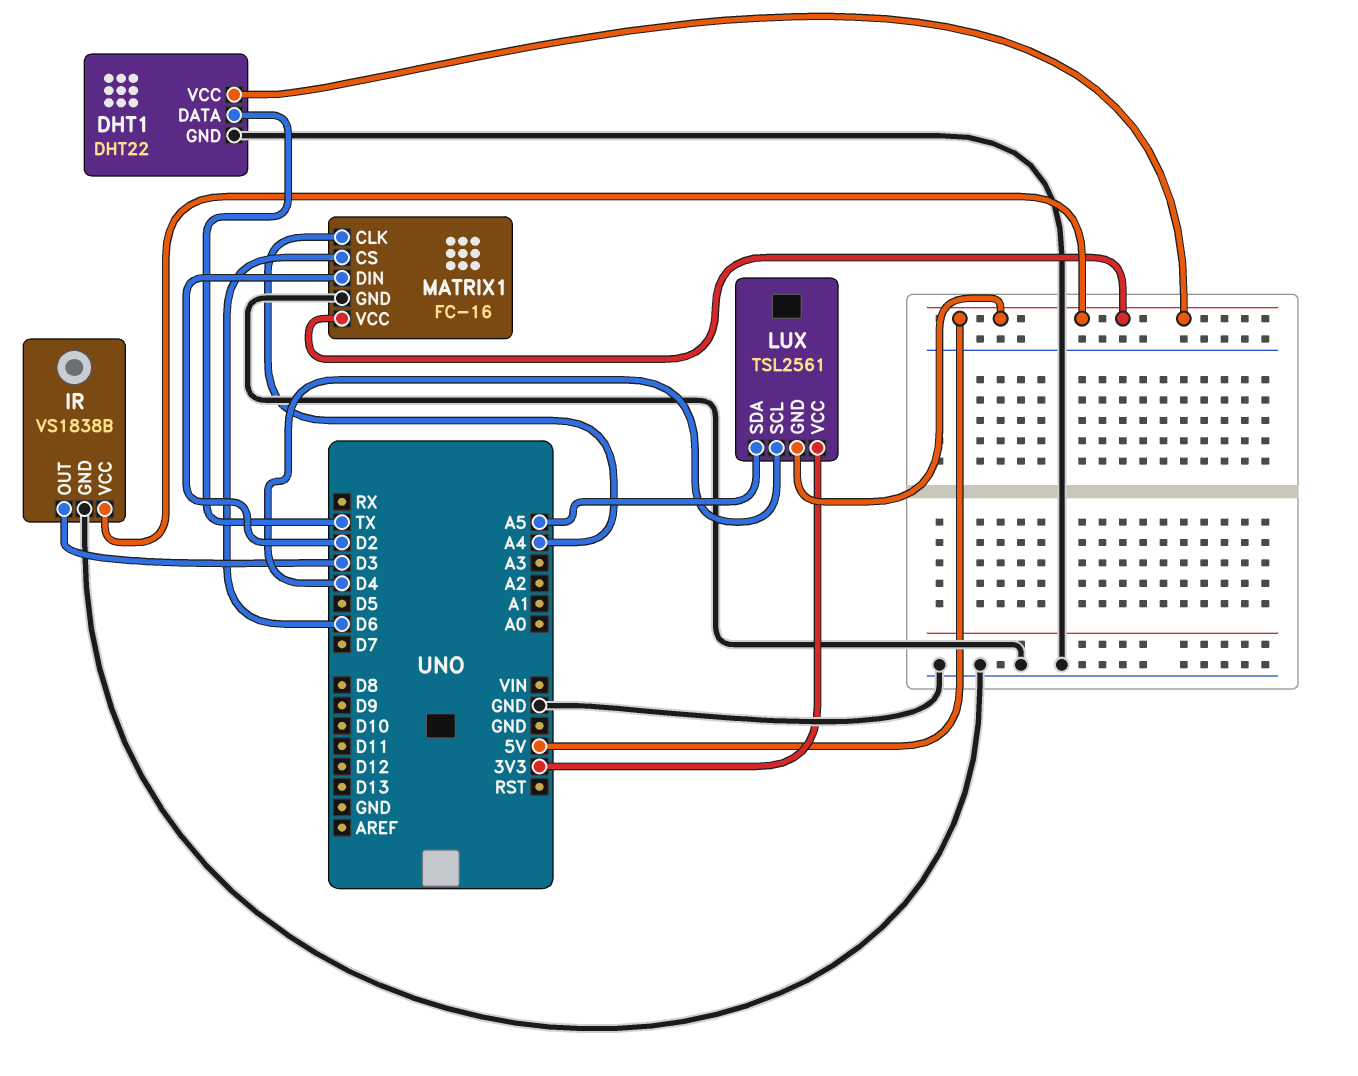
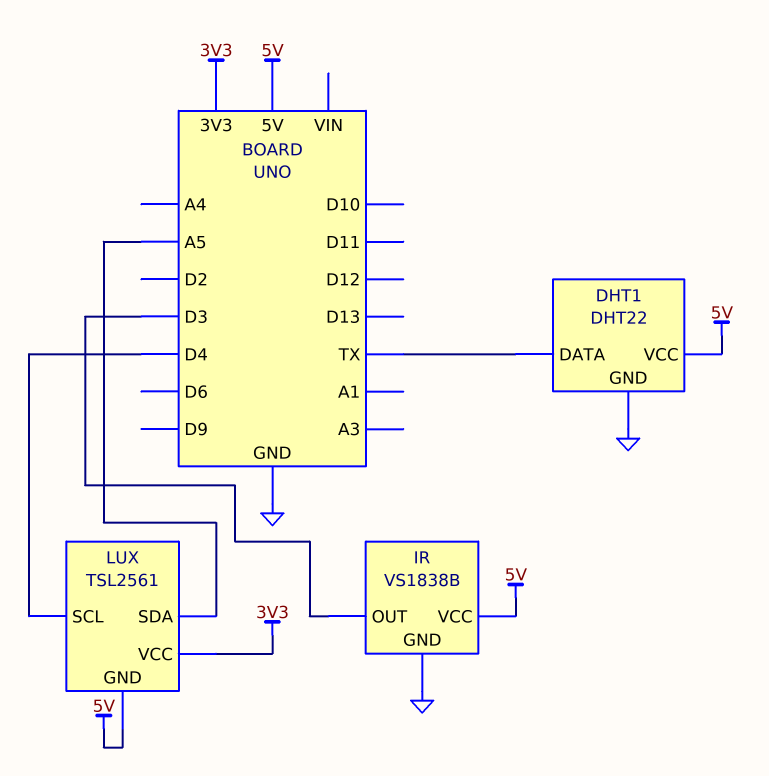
MATRIX1: FC-16 -> none
MATRIX1 pin CLK: A4 -> none
MATRIX1 pin CS: D6 -> none
MATRIX1 pin DIN: D2 -> none
MATRIX1 pin GND: GND -> none
MATRIX1 pin VCC: 5V -> none

